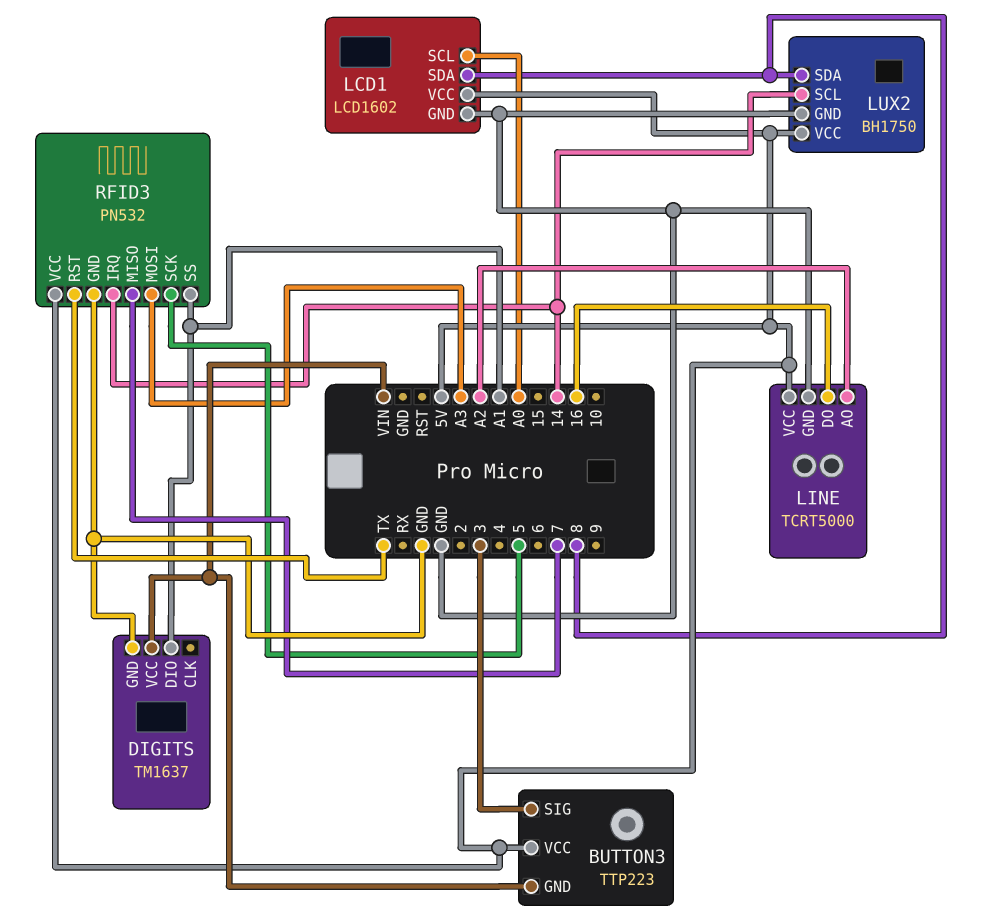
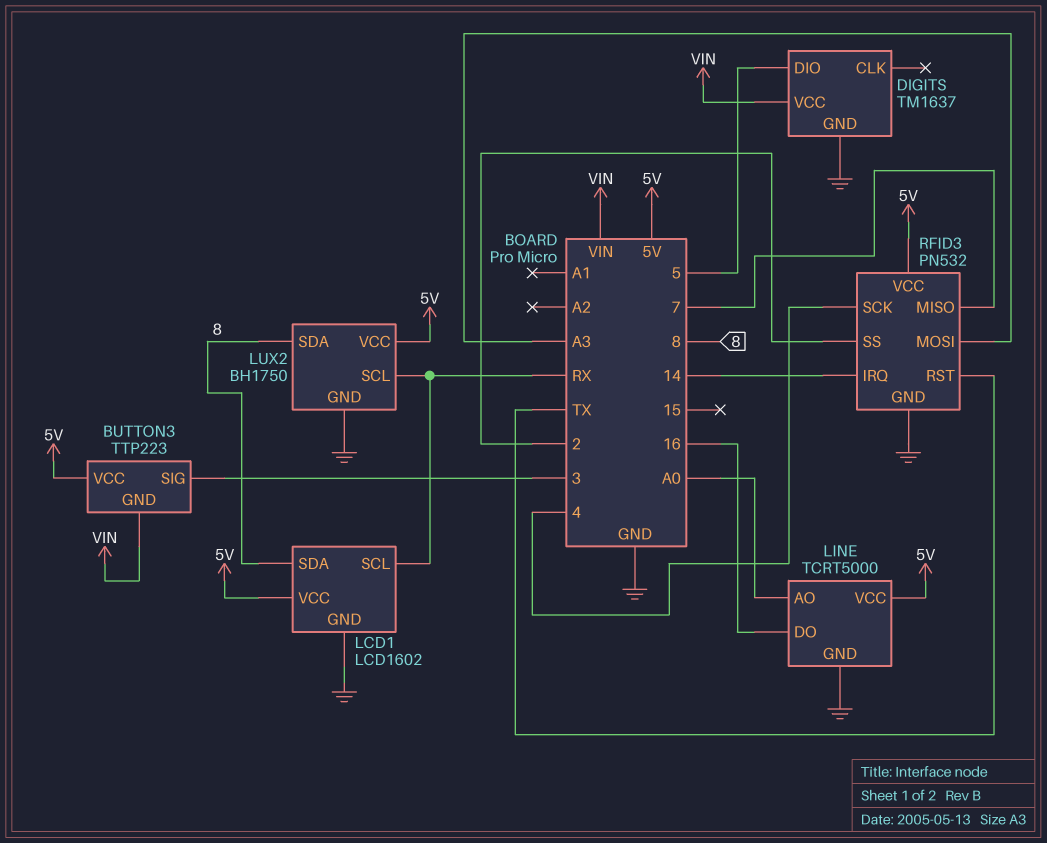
DIGITS pin DIO: A1 -> 5
LCD1 pin SCL: A0 -> RX
LINE pin AO: A2 -> A0
LUX2 pin SCL: 14 -> RX
RFID3 pin SCK: 5 -> 4
RFID3 pin SS: A1 -> 2

